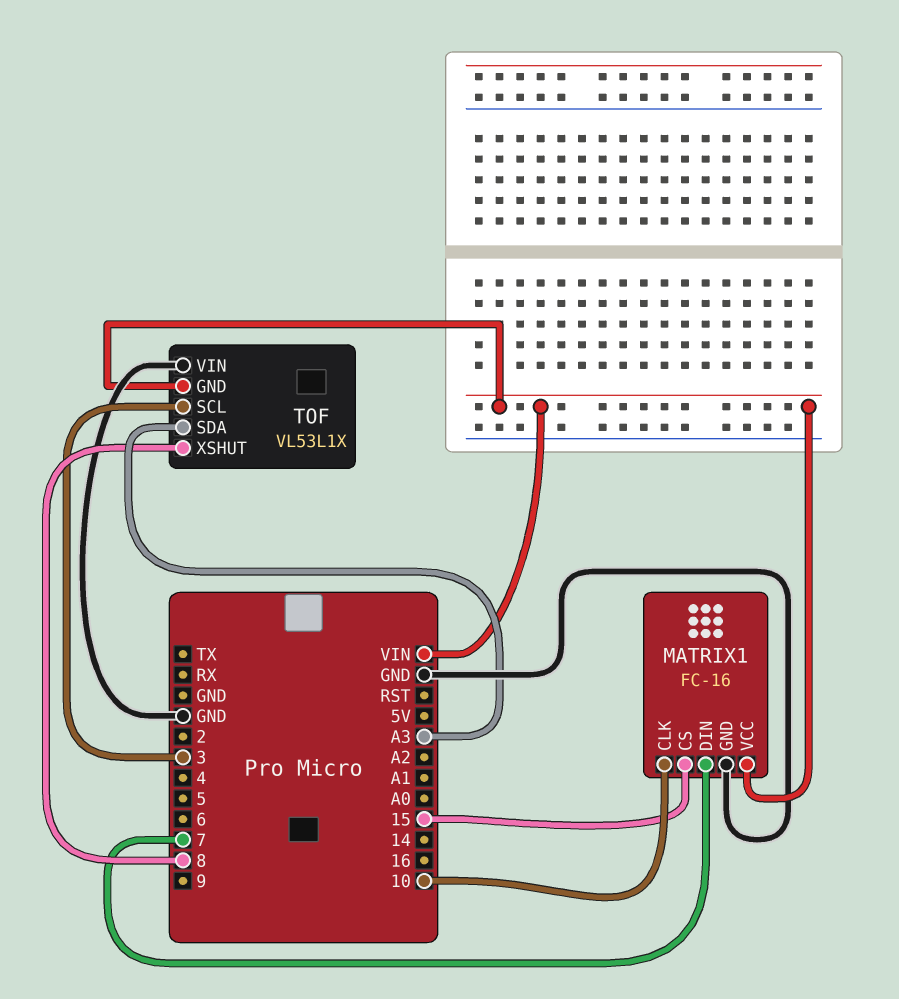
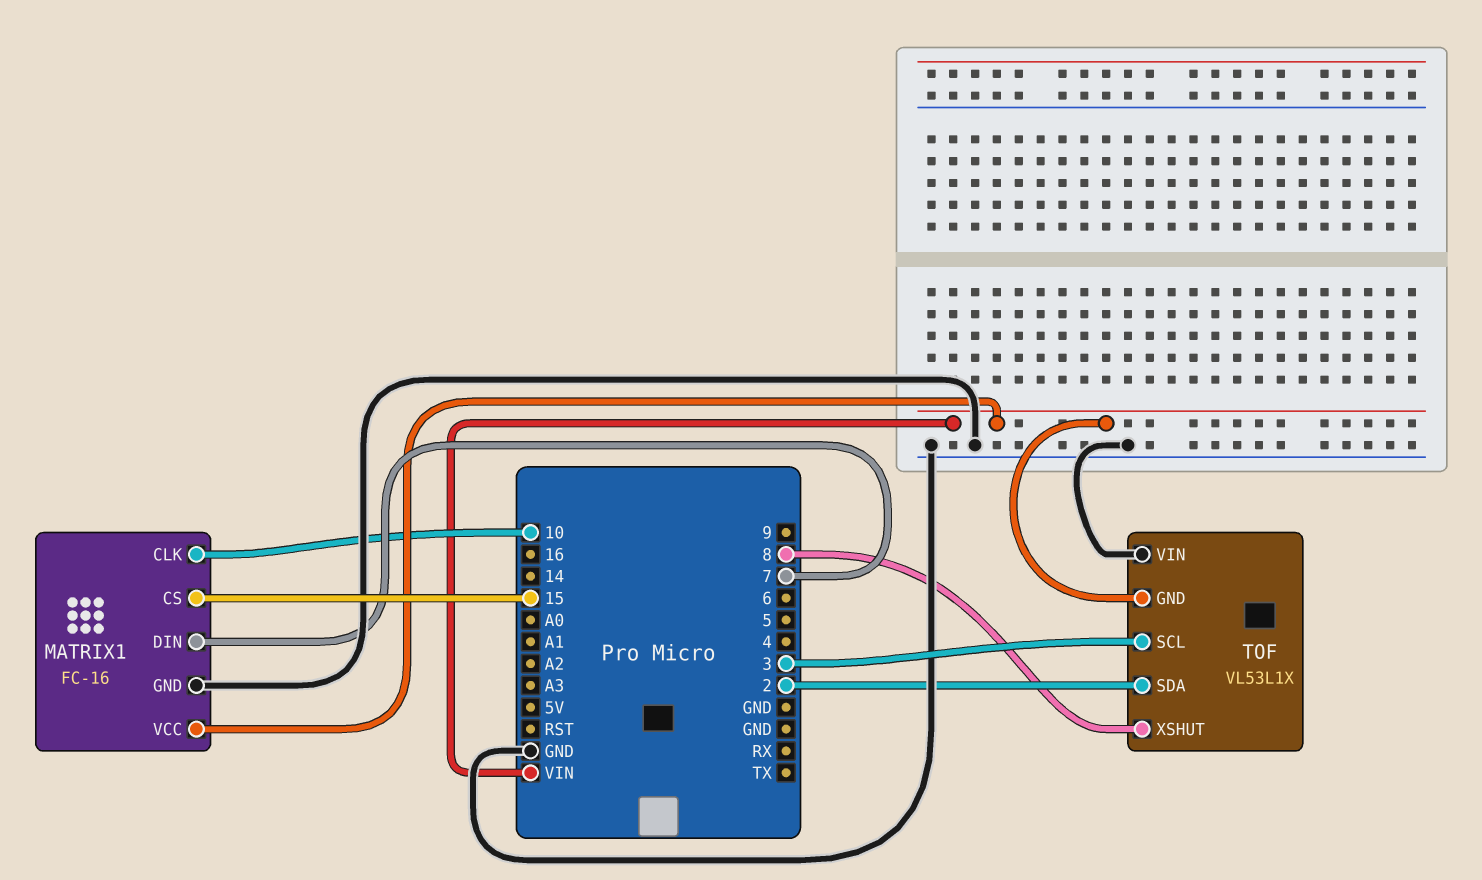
TOF pin SDA: A3 -> 2

